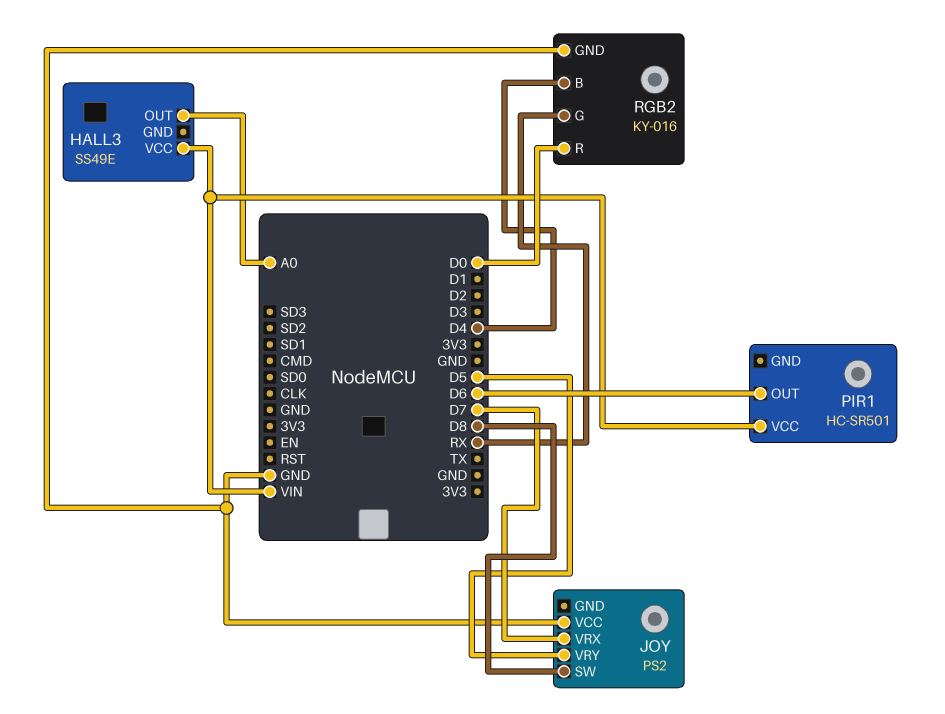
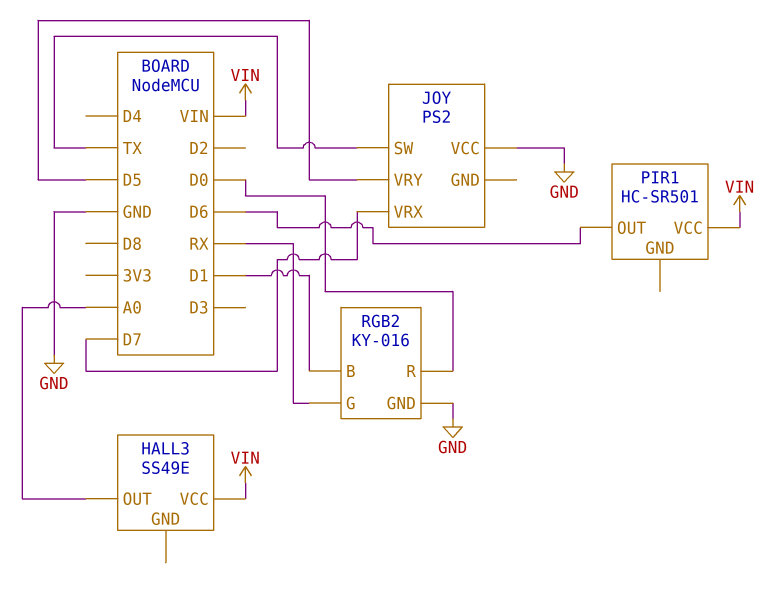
JOY pin SW: D8 -> TX
RGB2 pin B: D4 -> D1

